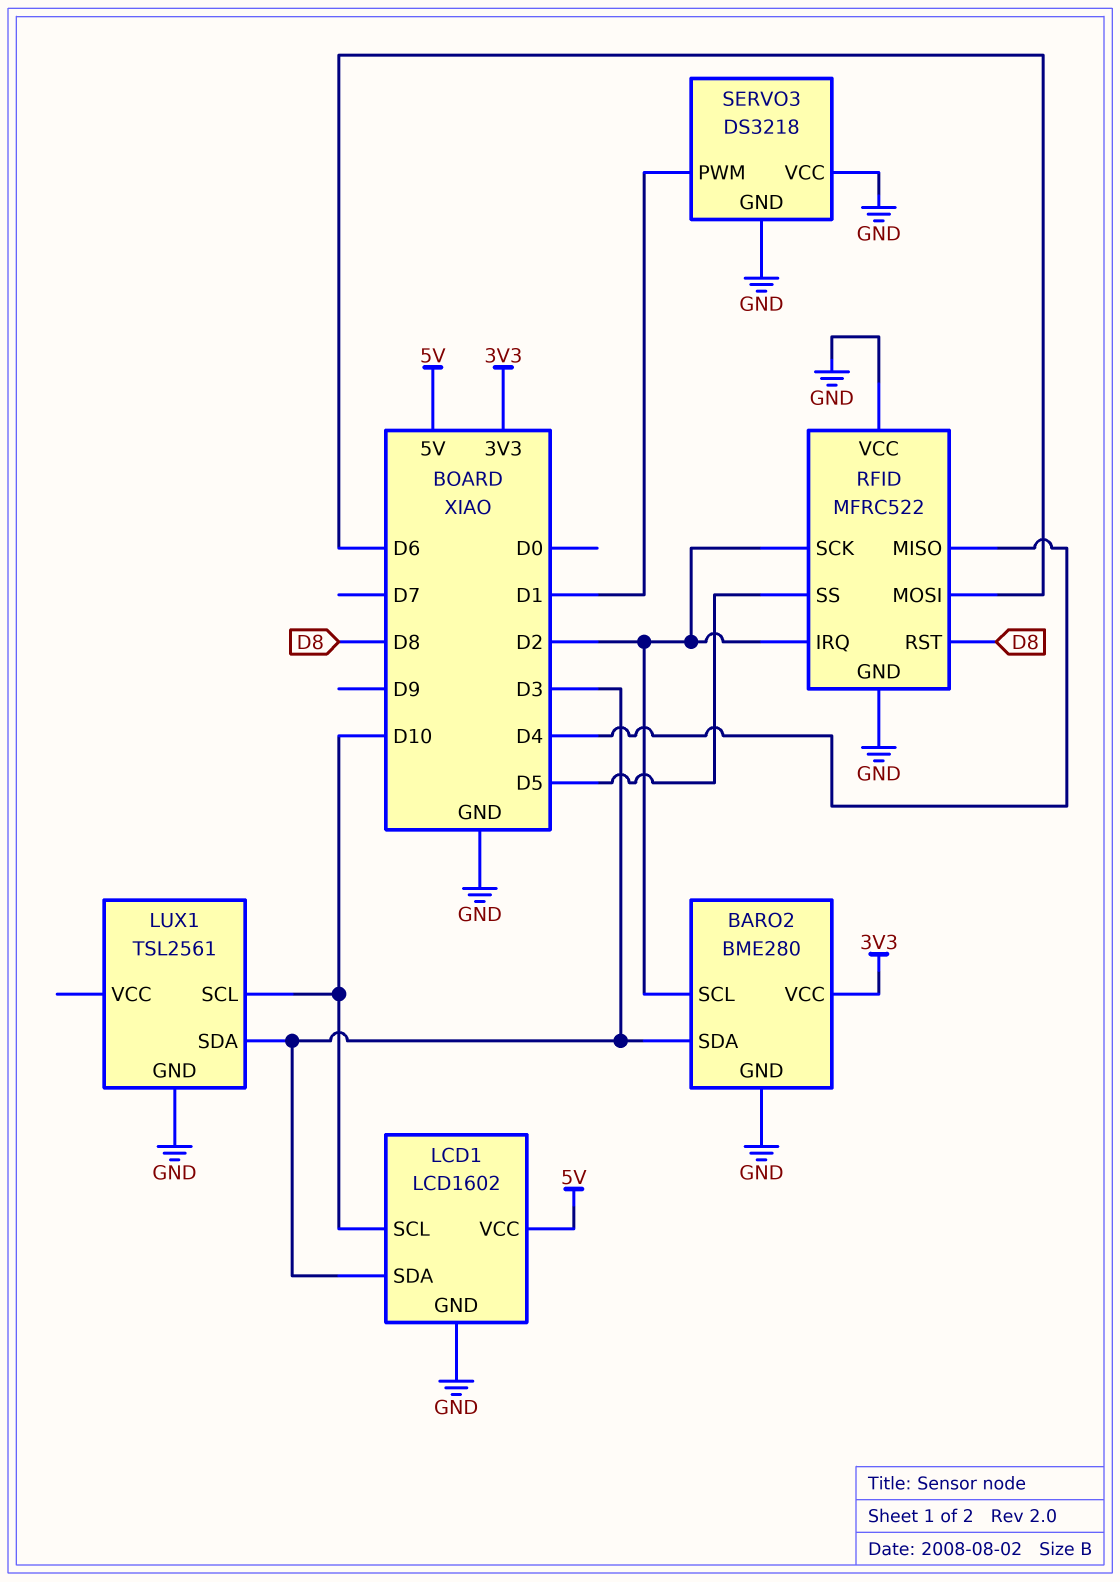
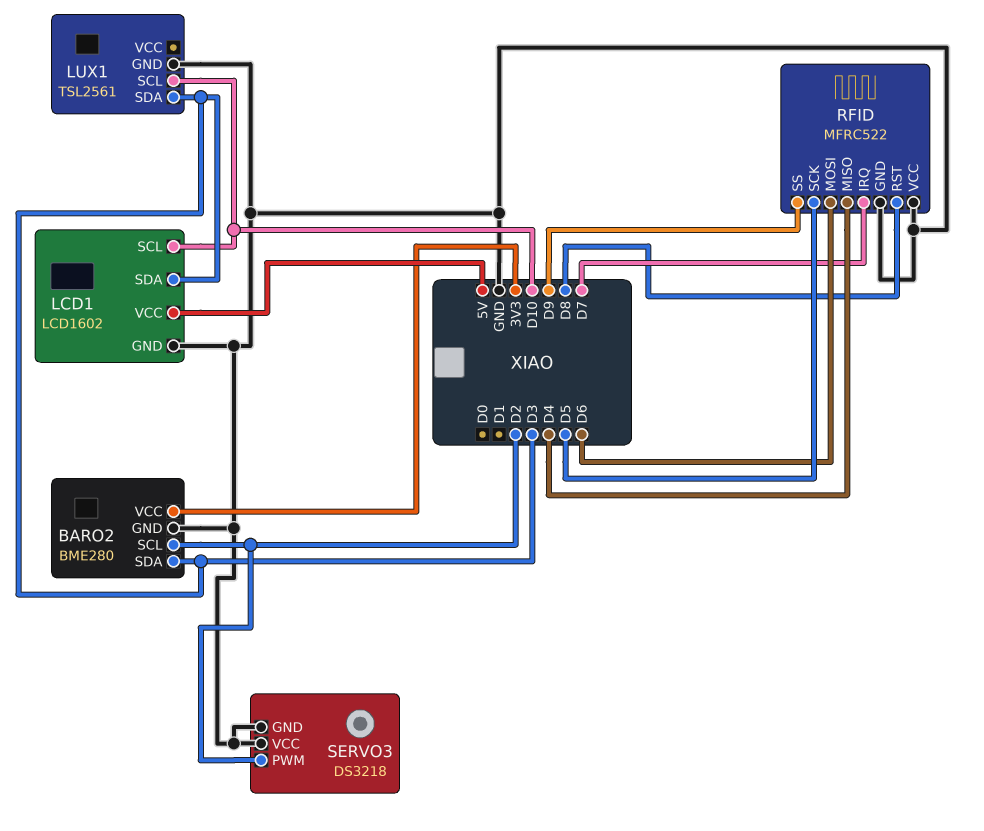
RFID pin IRQ: D2 -> D7
RFID pin SCK: D2 -> D5
RFID pin SS: D5 -> D9
SERVO3 pin PWM: D1 -> D2

